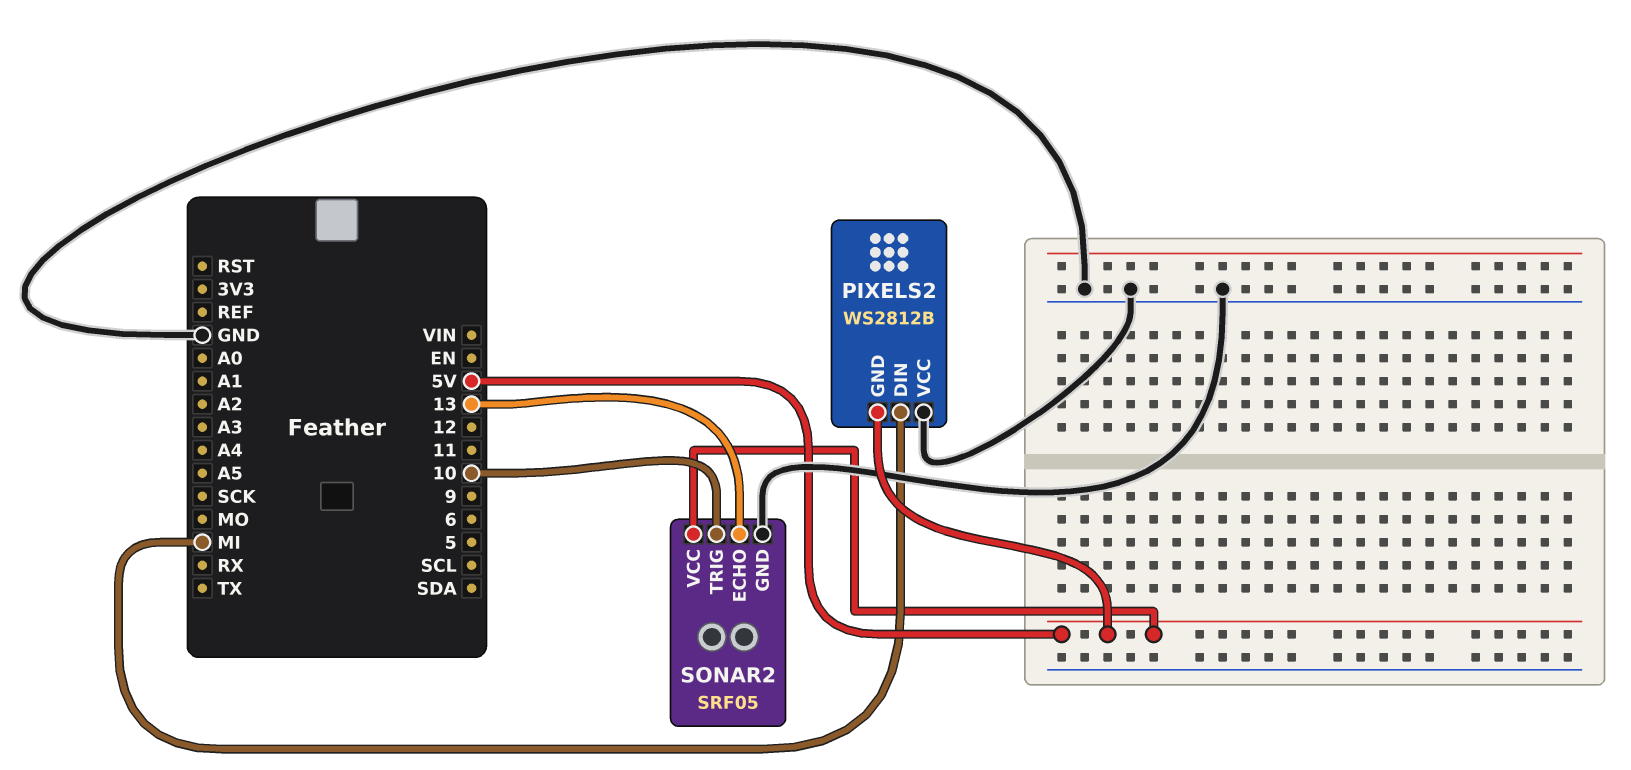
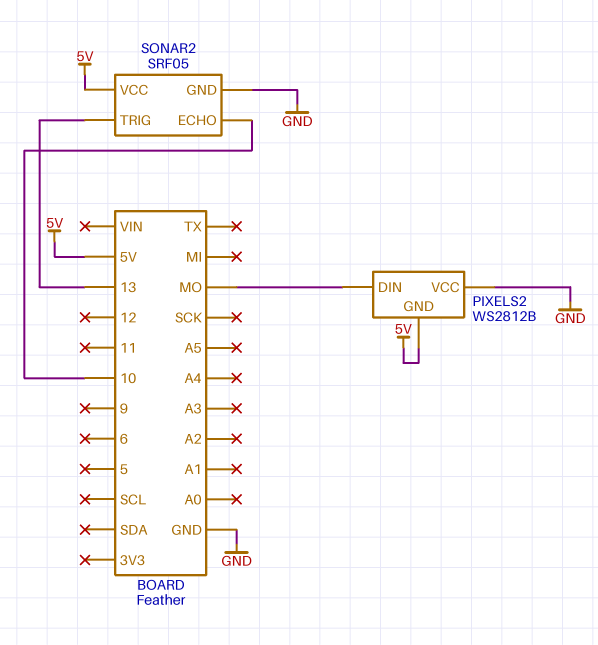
PIXELS2 pin DIN: MI -> MO
SONAR2 pin ECHO: 13 -> 10
SONAR2 pin TRIG: 10 -> 13

